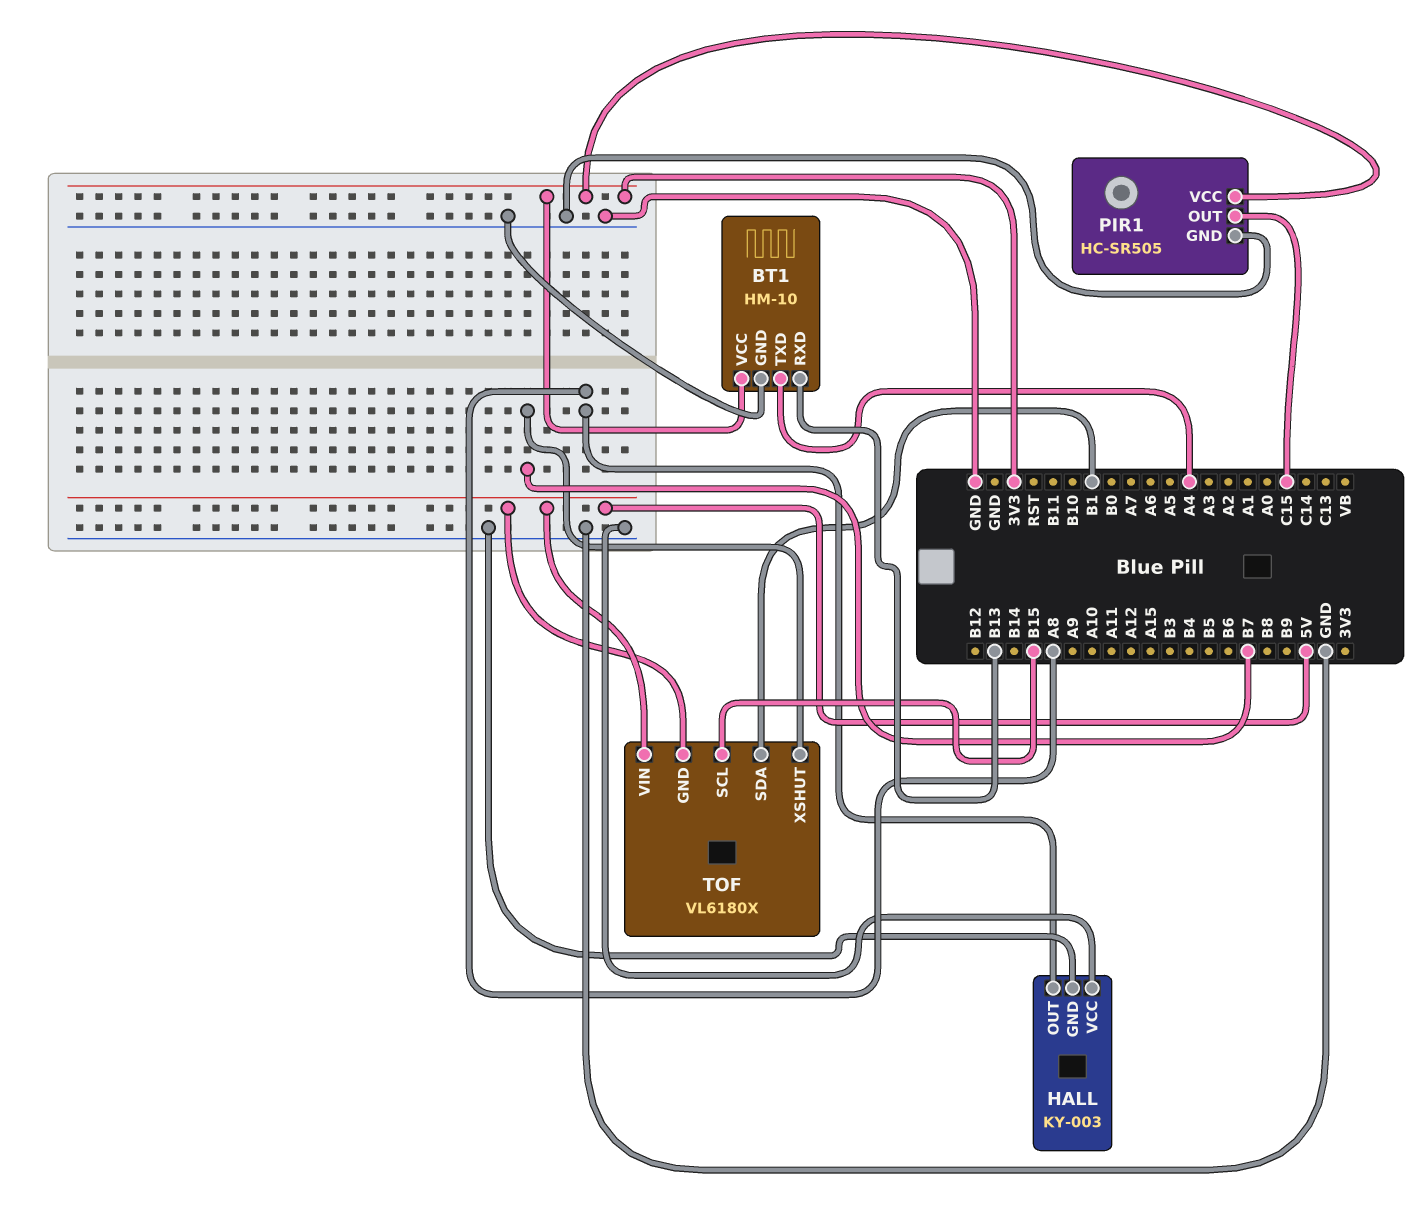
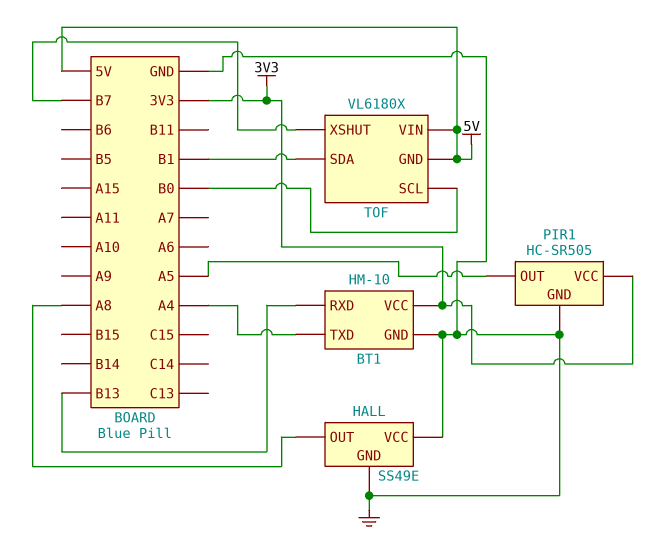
HALL: KY-003 -> SS49E
PIR1 pin OUT: C15 -> A5
TOF pin SCL: B15 -> B0

